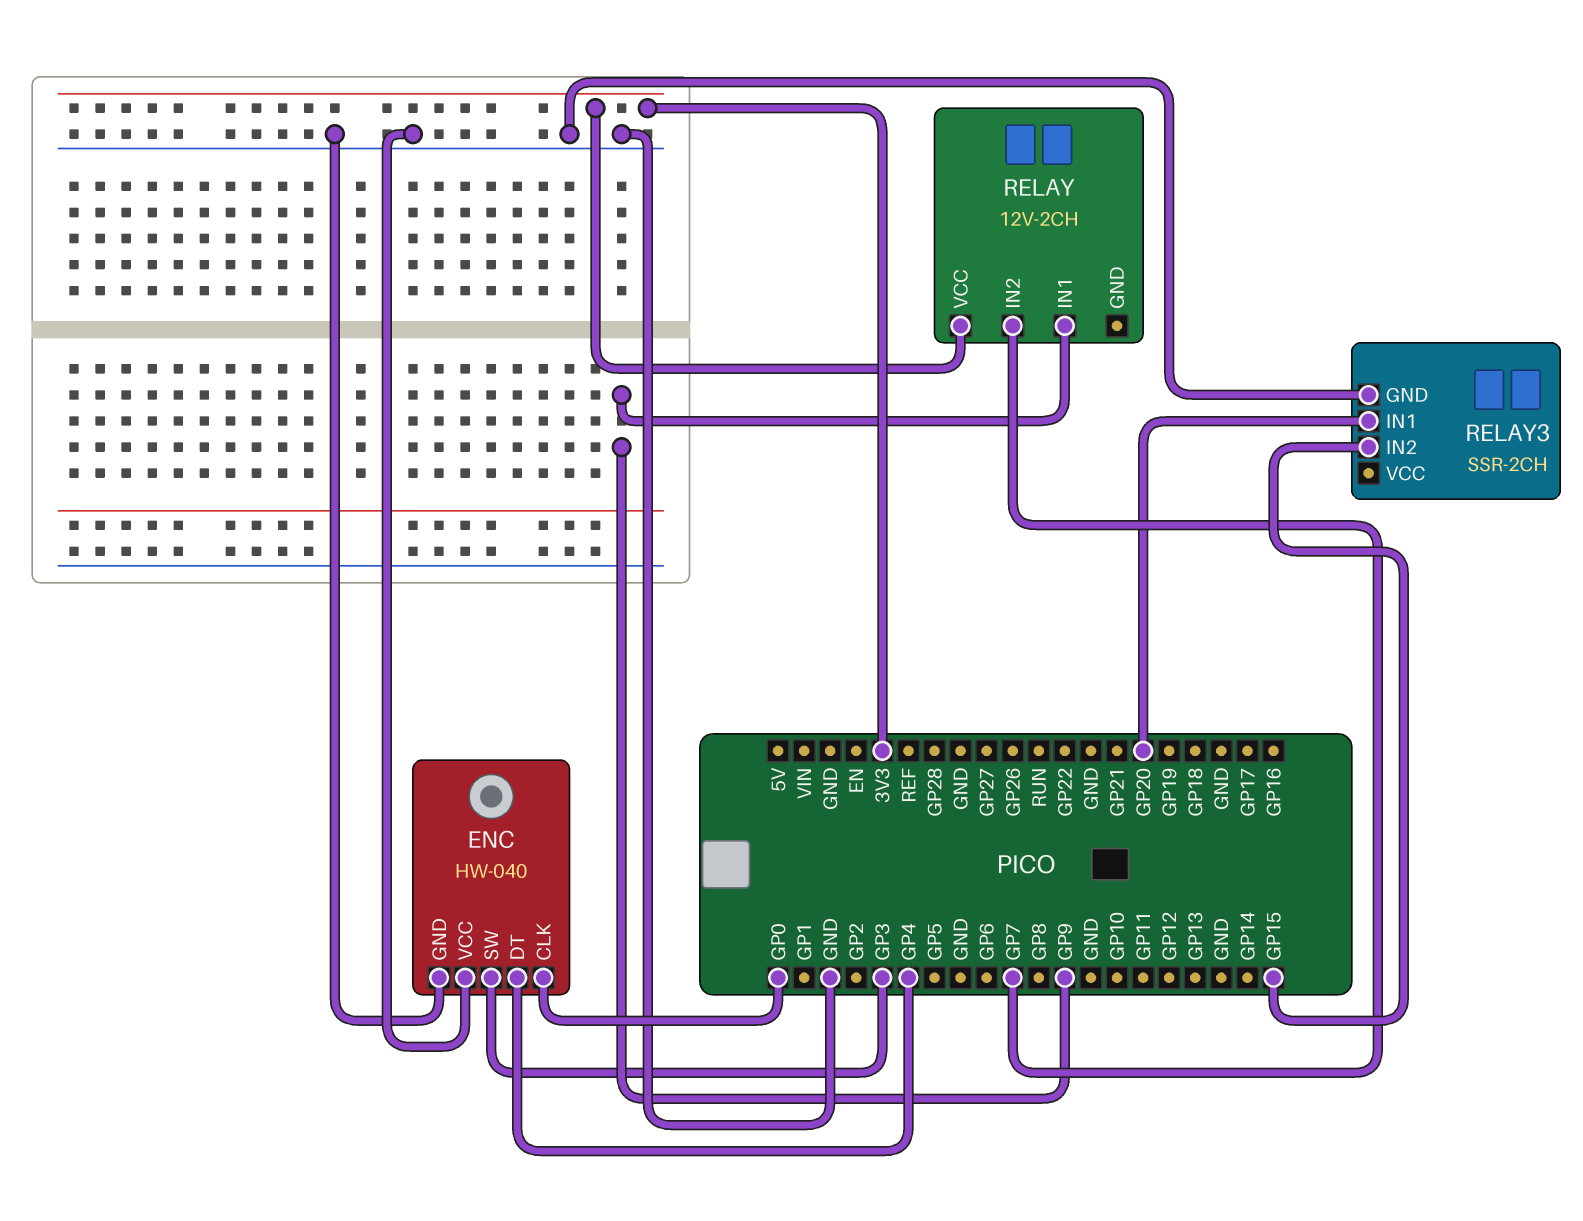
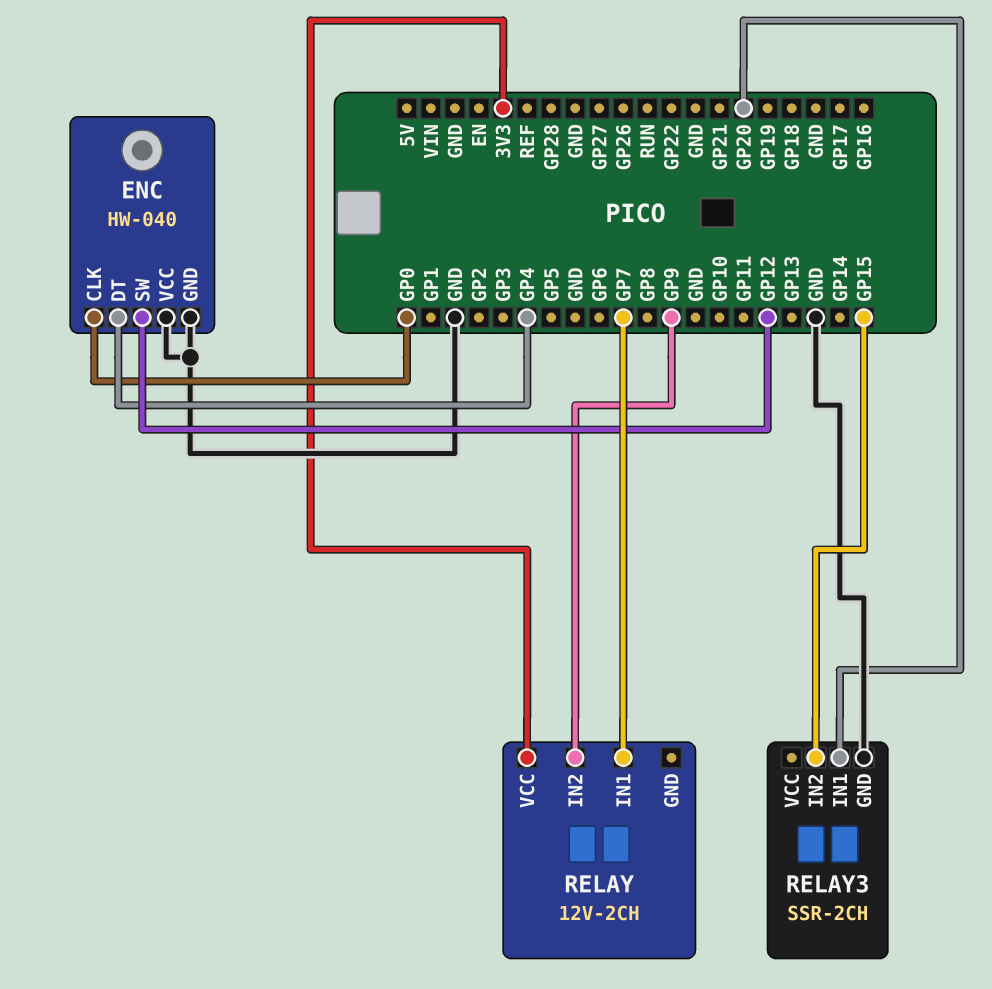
ENC pin SW: GP3 -> GP12
RELAY pin IN1: GP9 -> GP7
RELAY pin IN2: GP7 -> GP9

